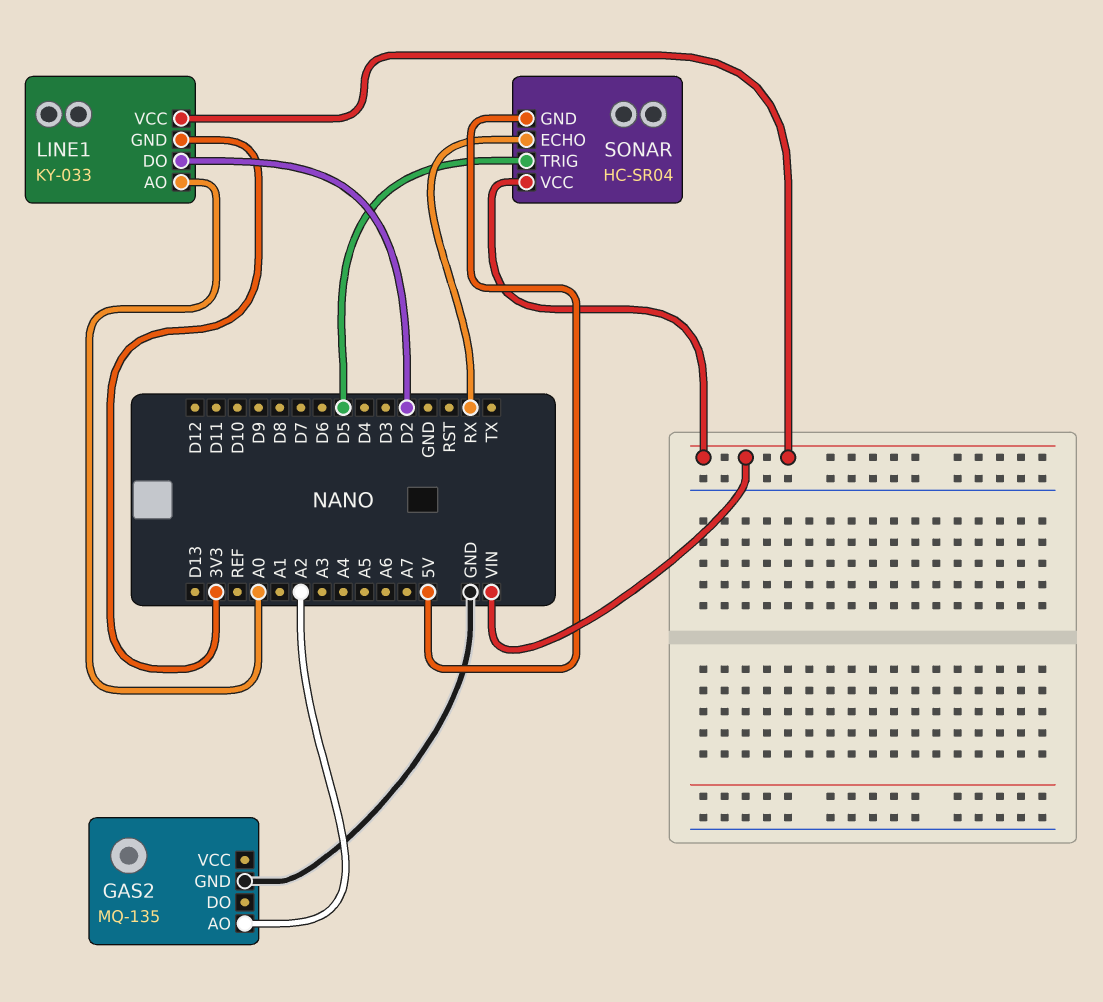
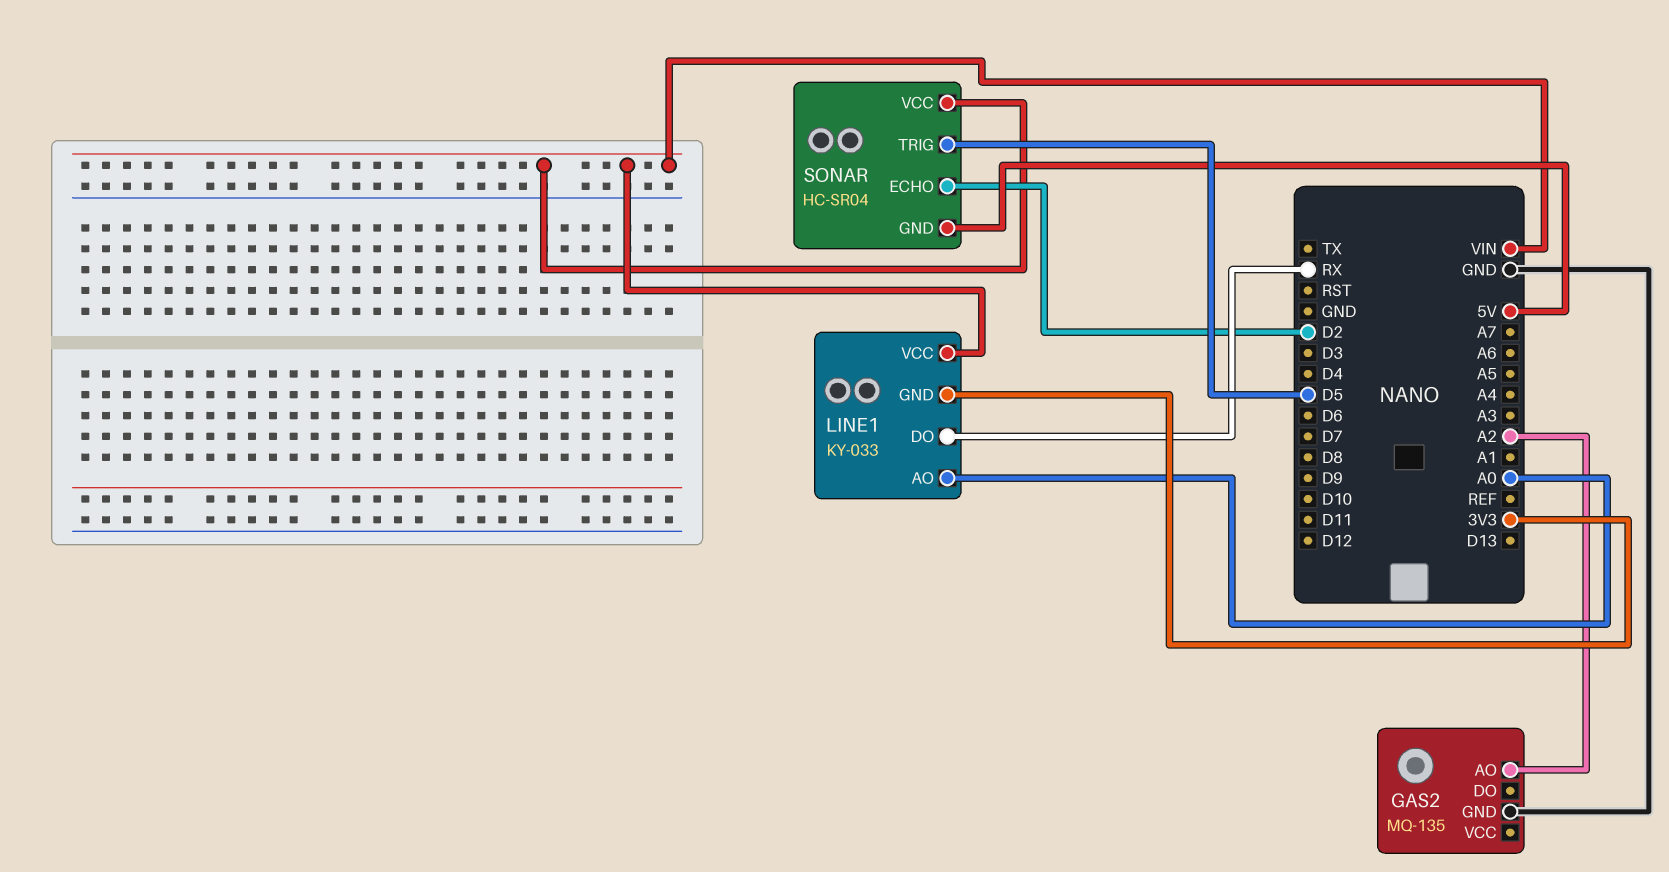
LINE1 pin DO: D2 -> RX
SONAR pin ECHO: RX -> D2

